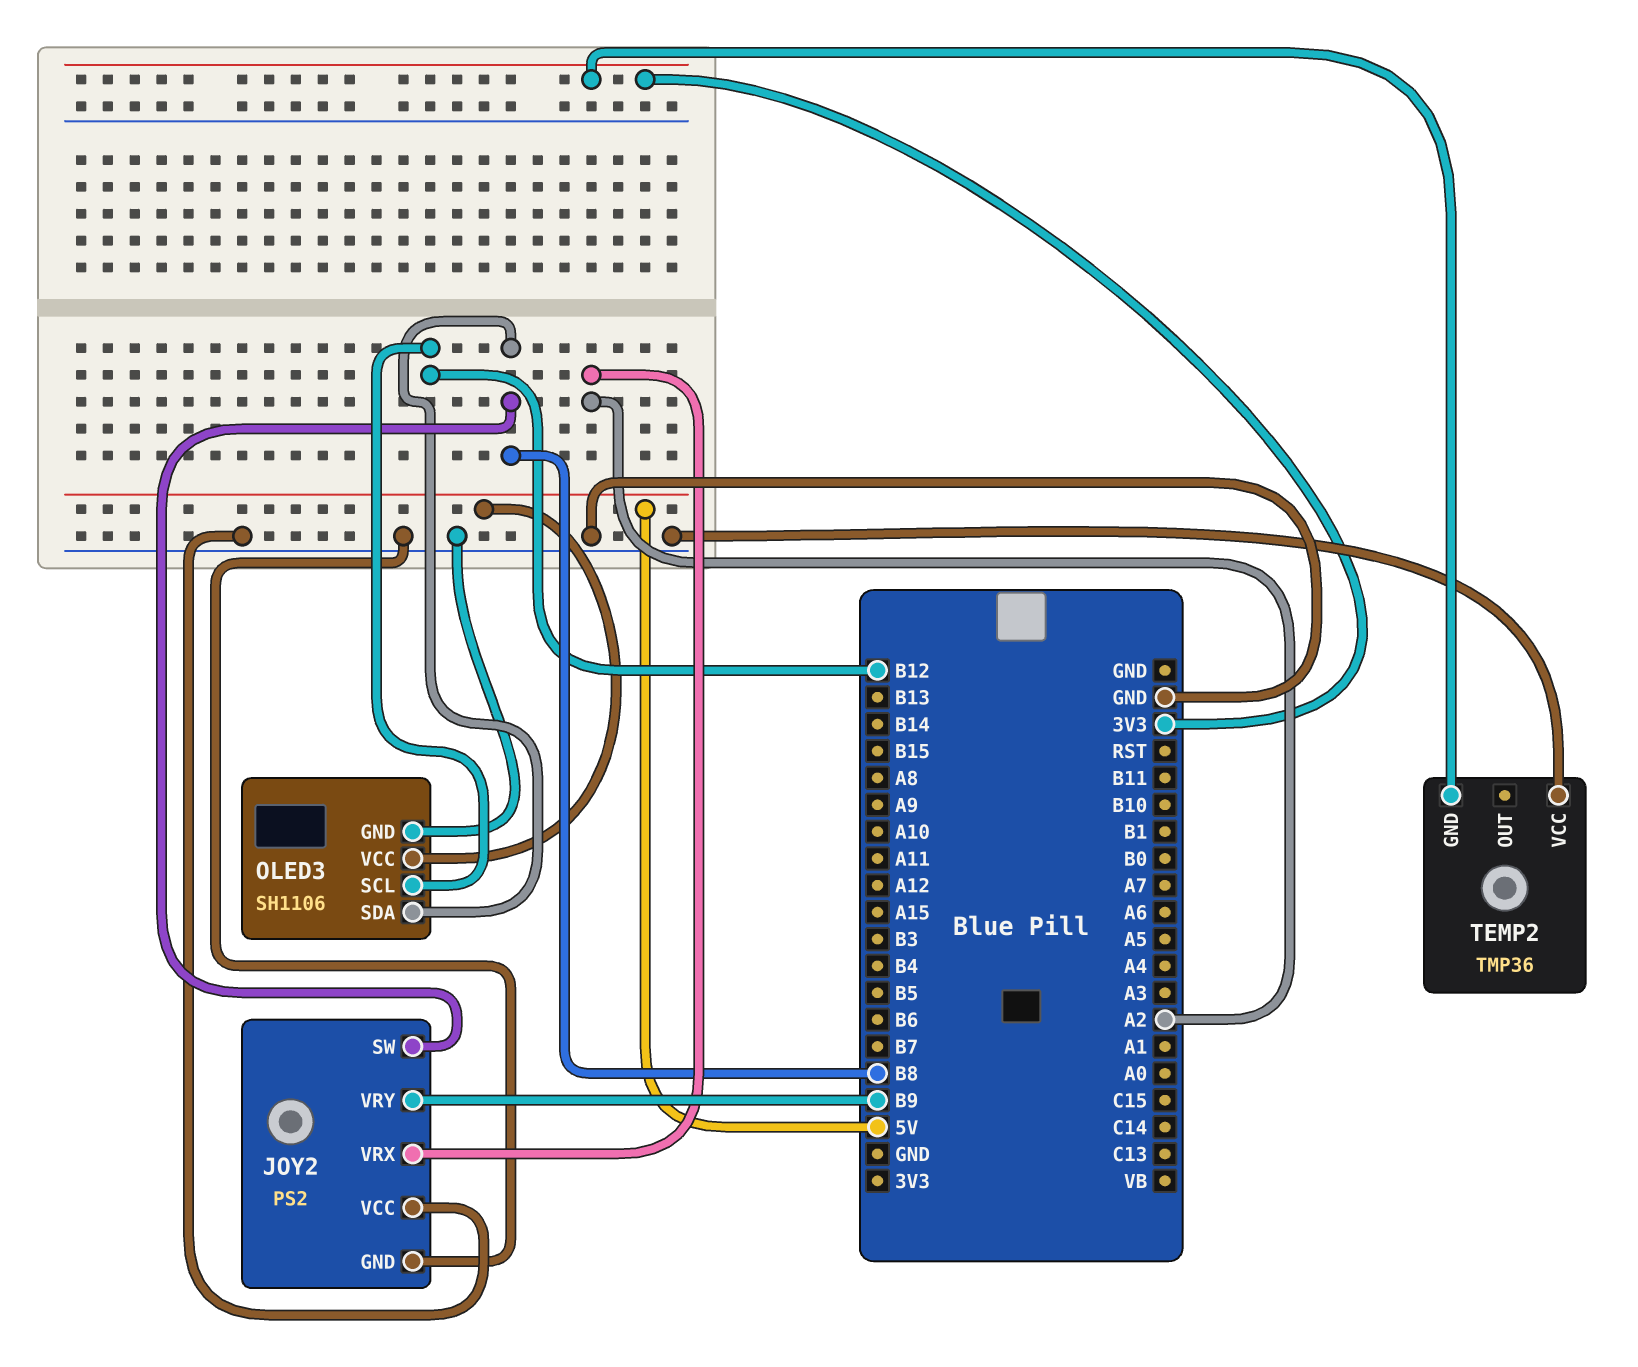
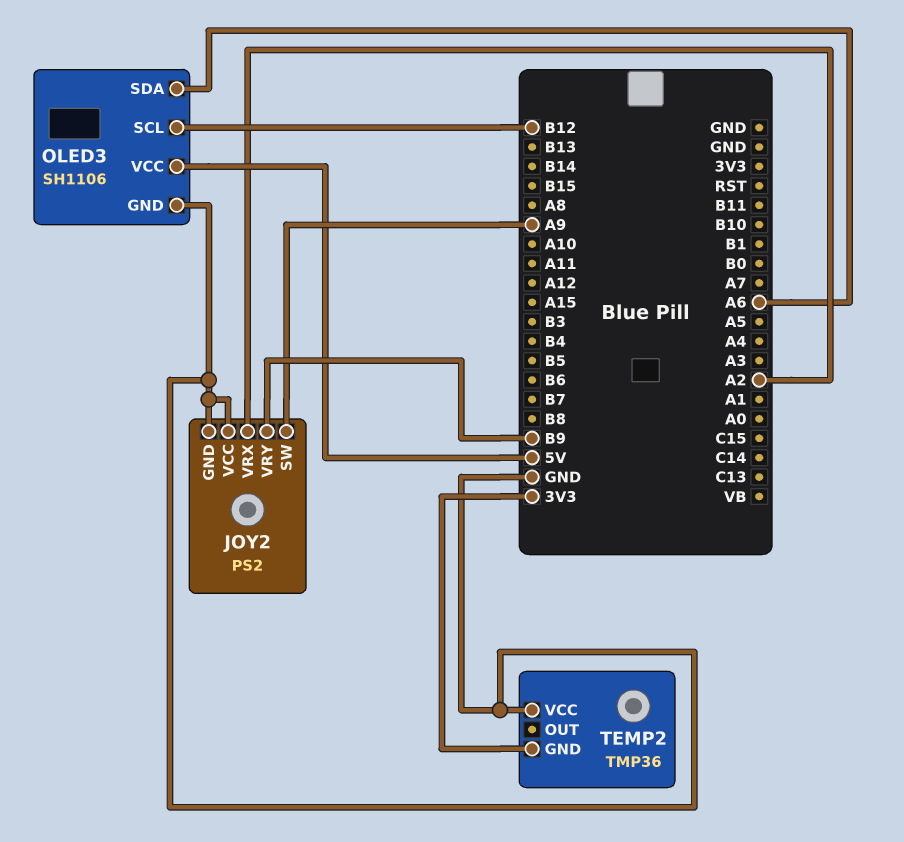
JOY2 pin SW: B8 -> A9
OLED3 pin SDA: B8 -> A6

